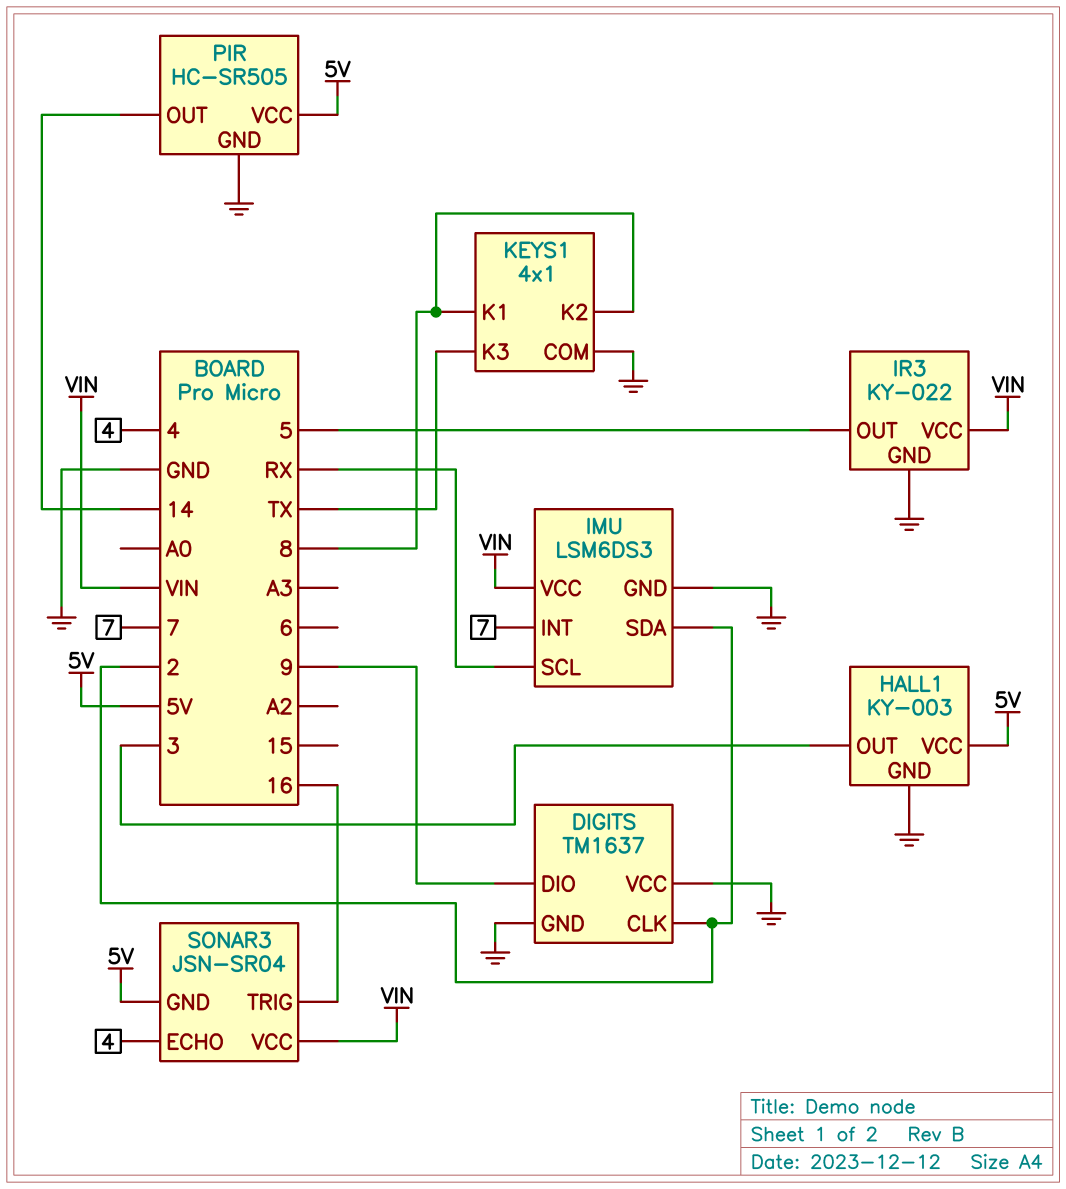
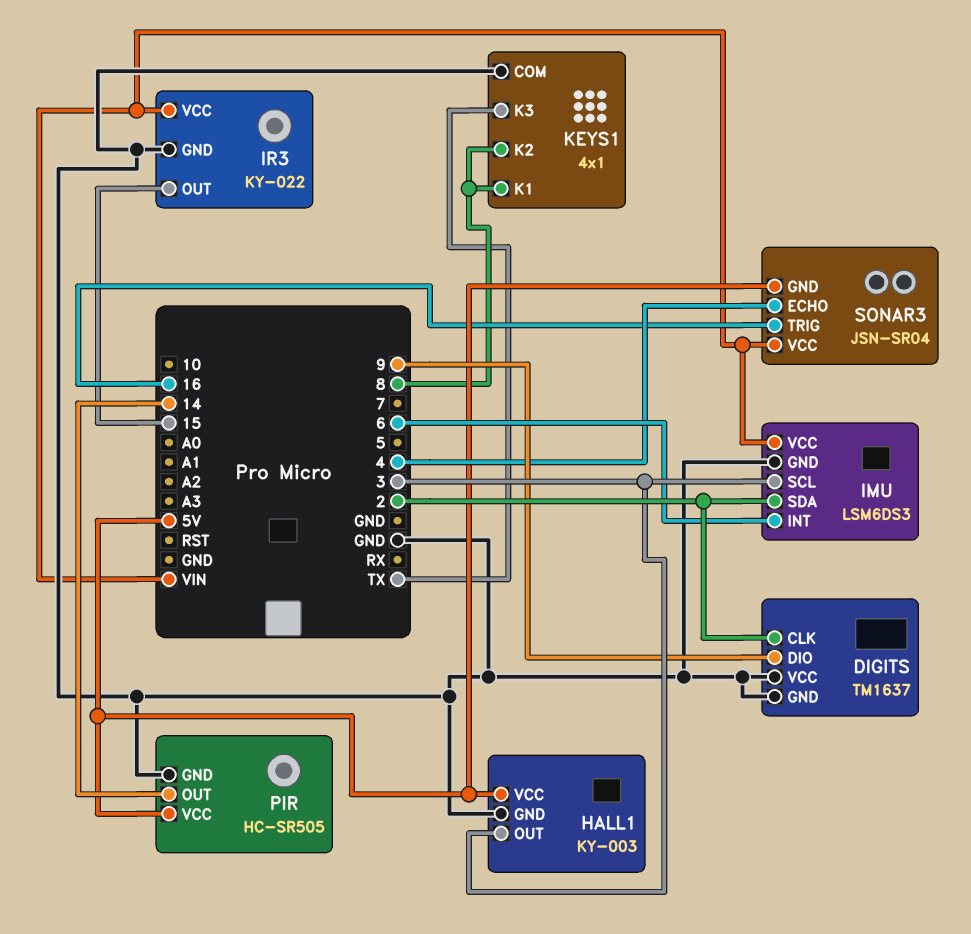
IMU pin INT: 7 -> 6
IMU pin SCL: RX -> 3
IR3 pin OUT: 5 -> 15

